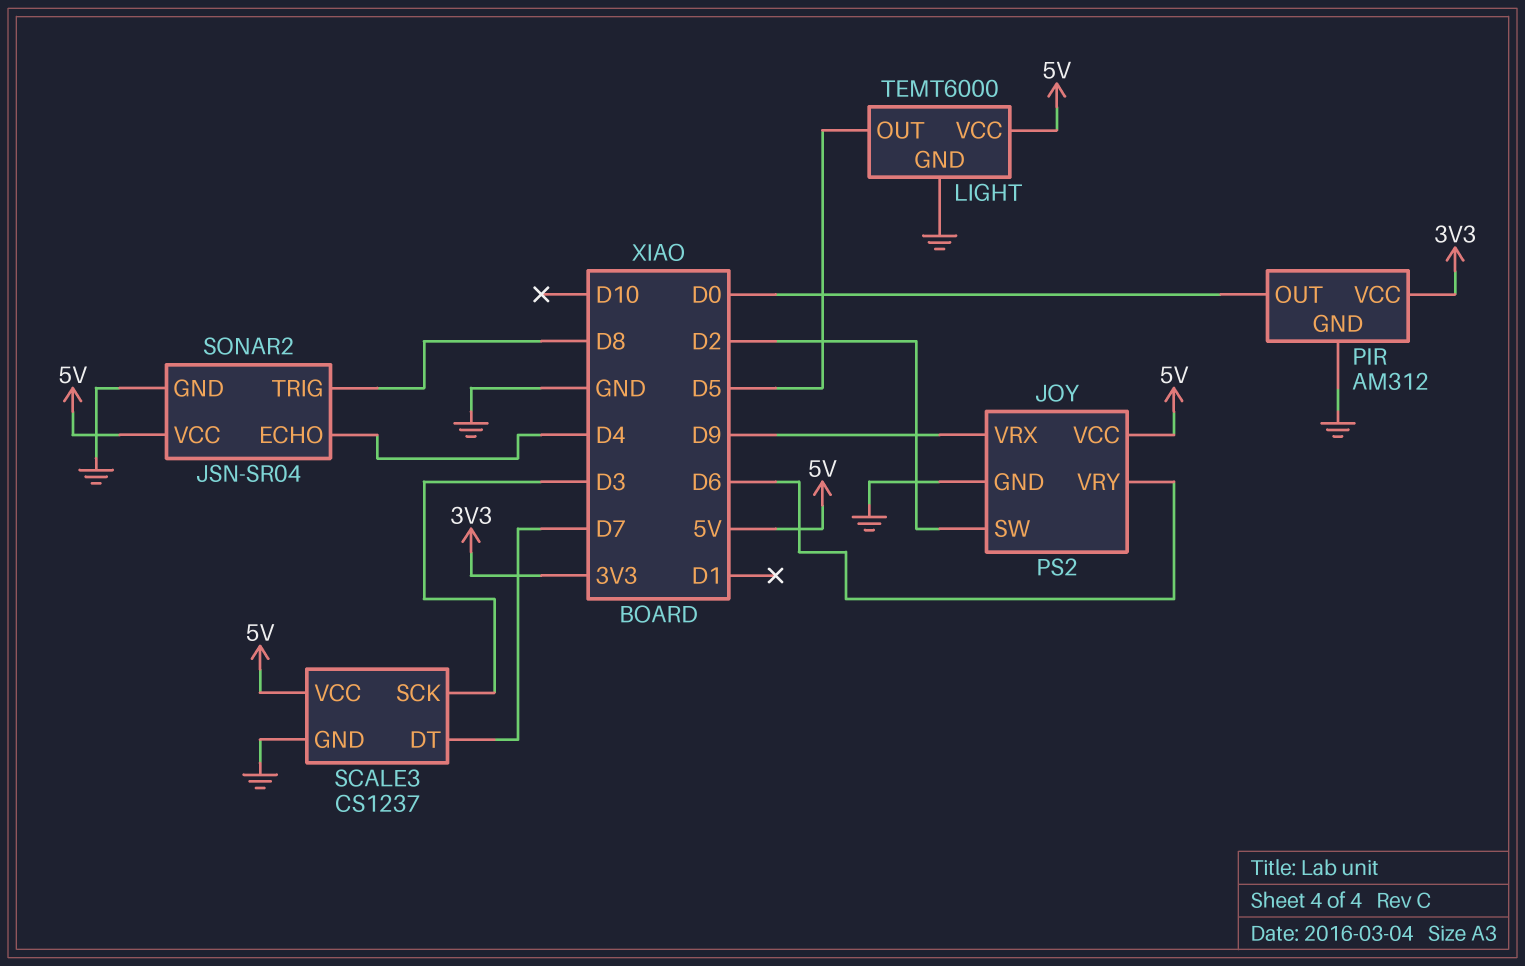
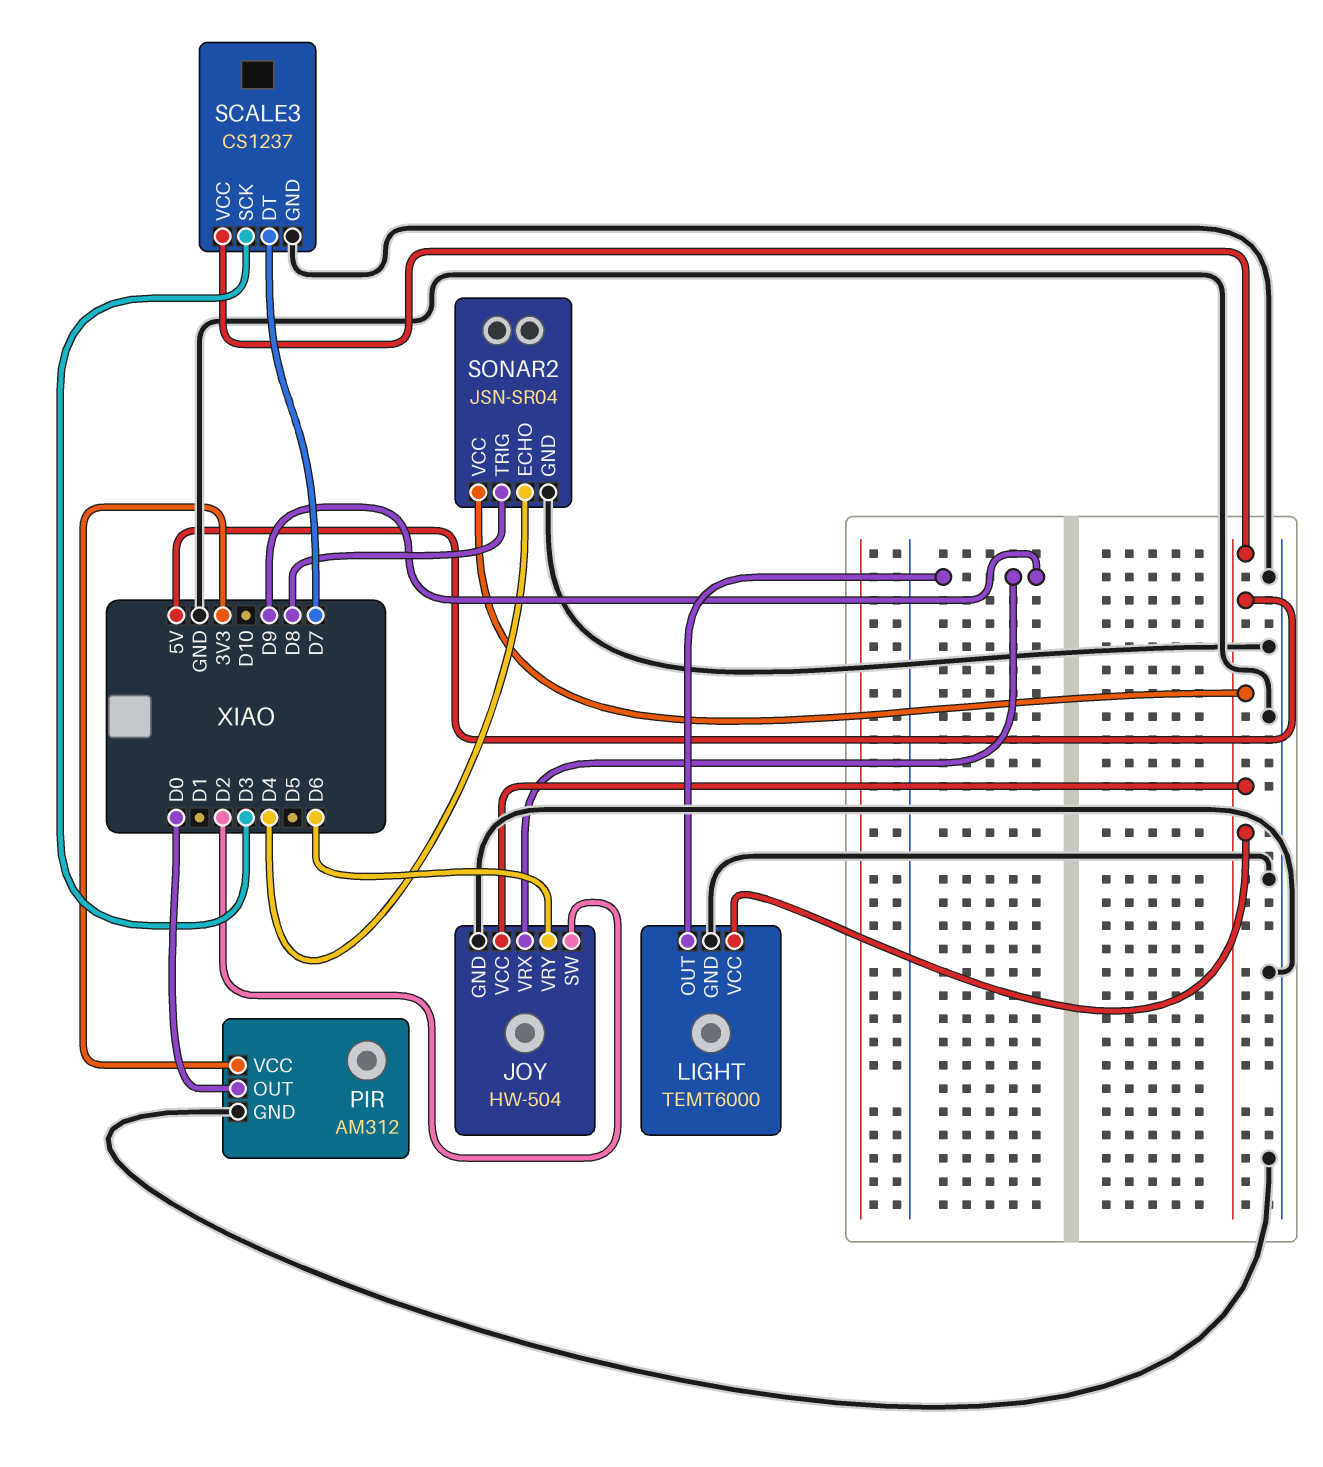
JOY: PS2 -> HW-504
LIGHT pin OUT: D5 -> D9

